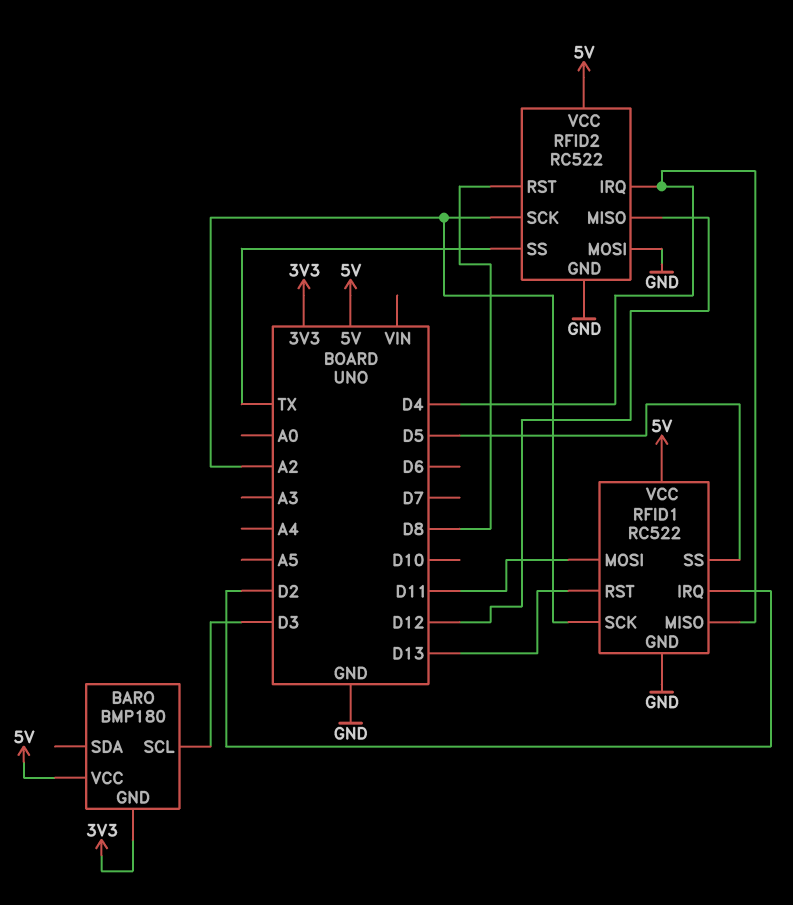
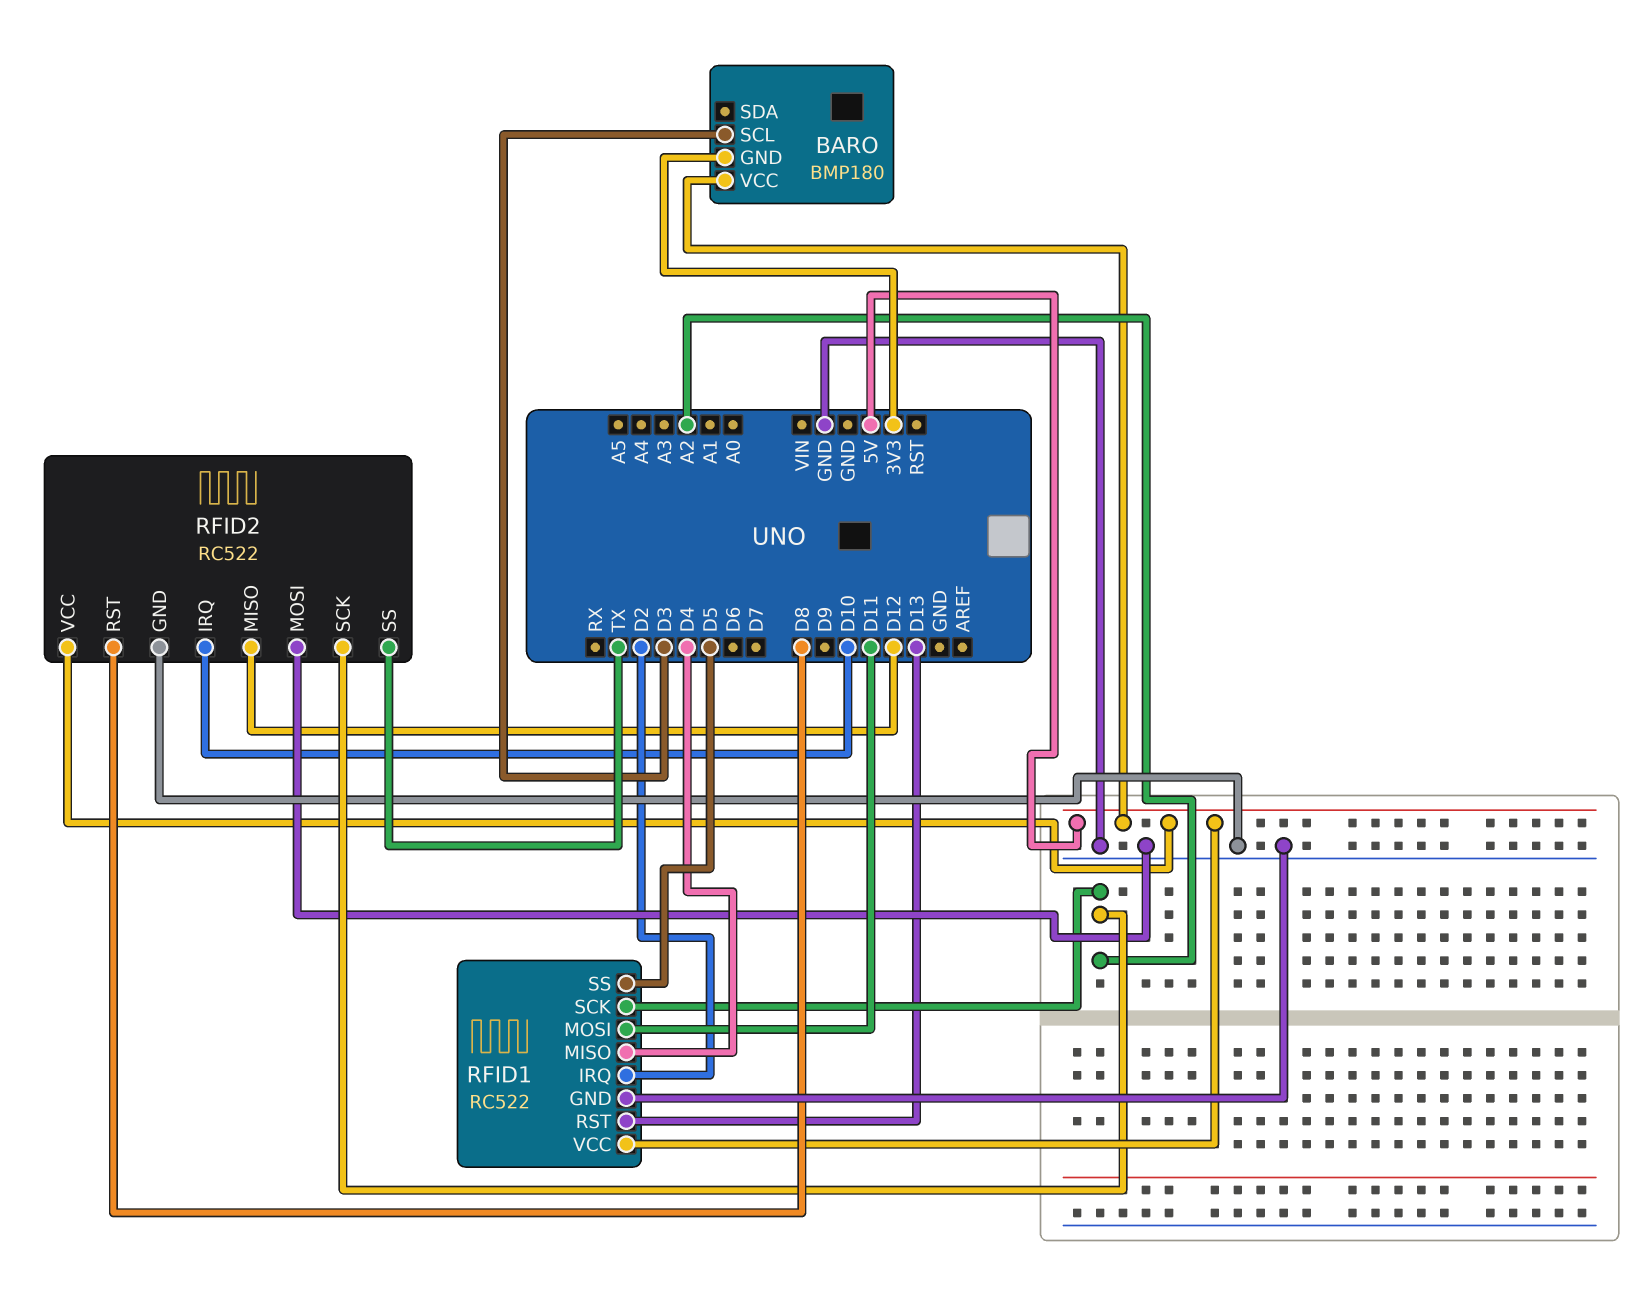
RFID2 pin IRQ: D4 -> D10

